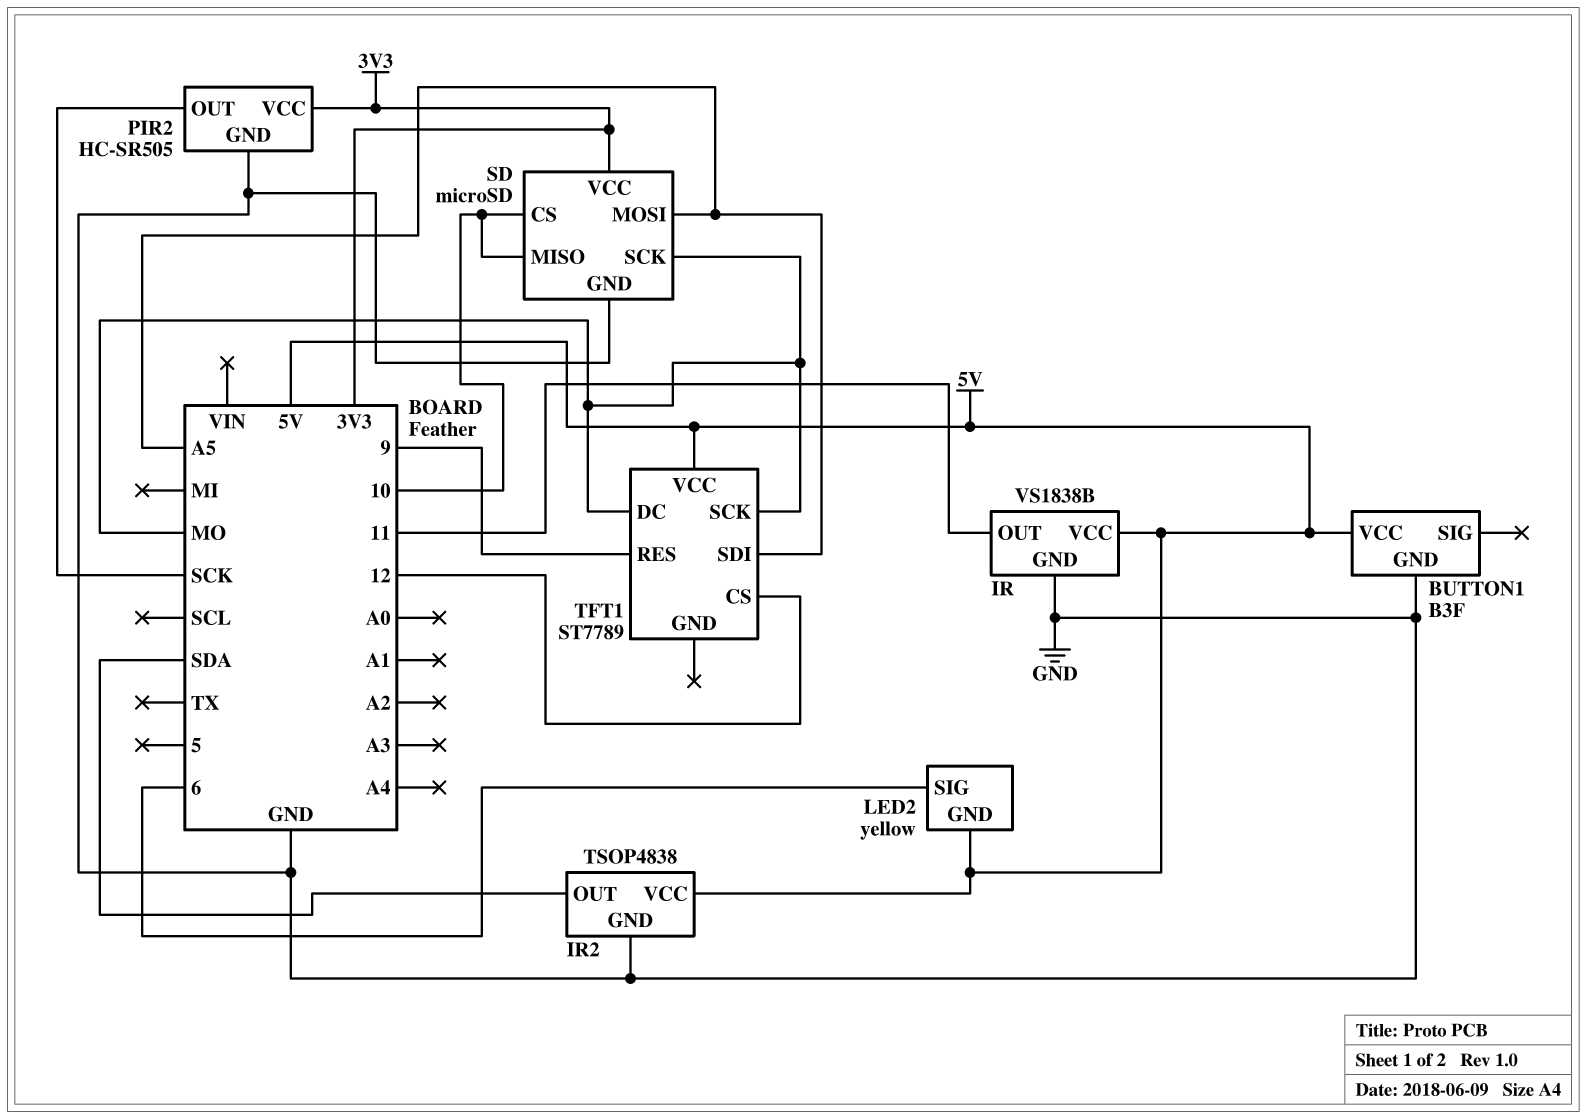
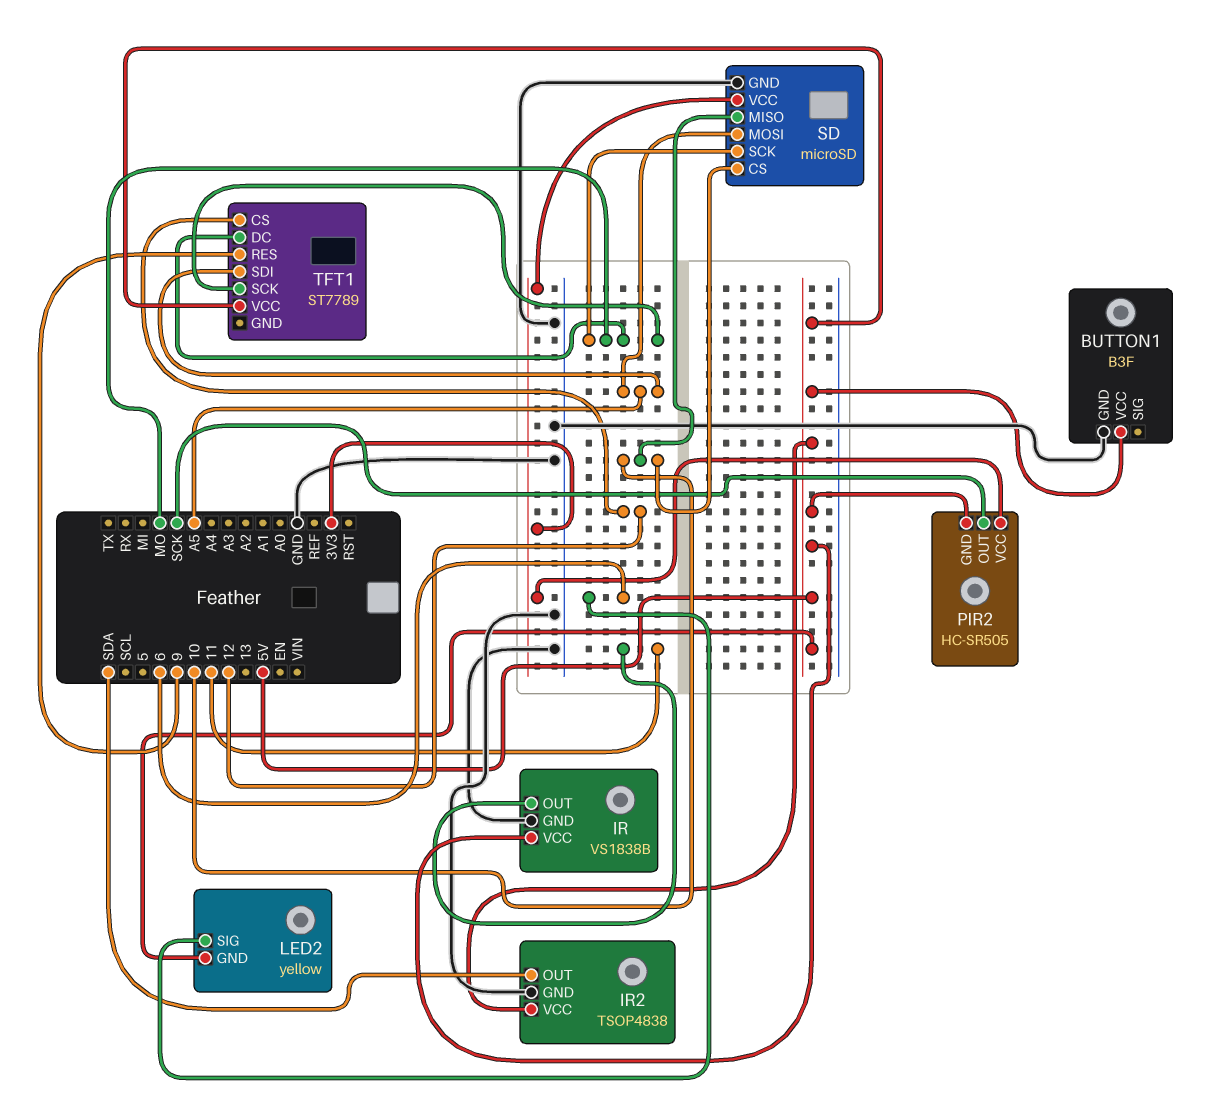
PIR2 pin GND: GND -> 5V

